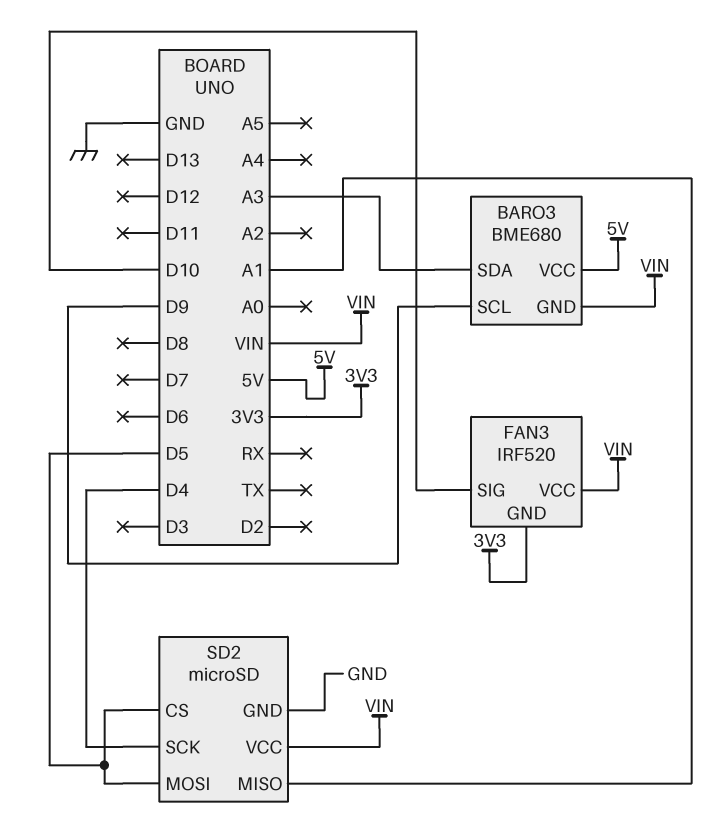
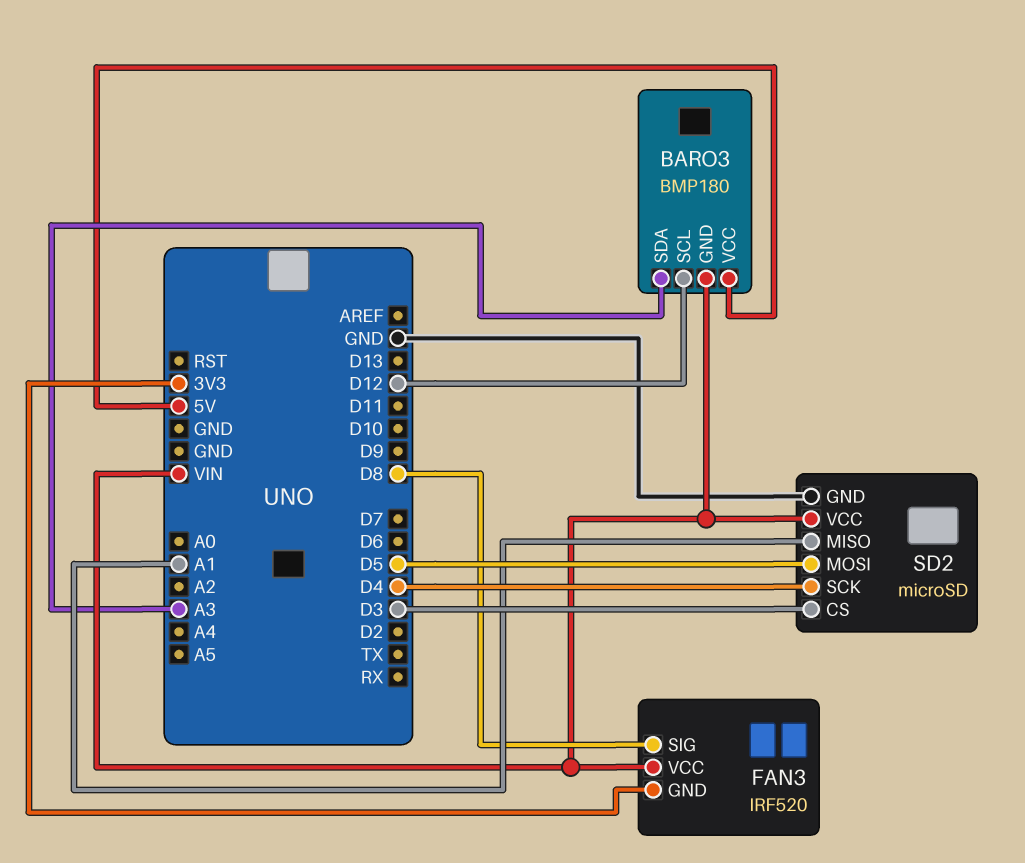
BARO3: BME680 -> BMP180
BARO3 pin SCL: D9 -> D12
FAN3 pin SIG: D10 -> D8
SD2 pin CS: D5 -> D3

